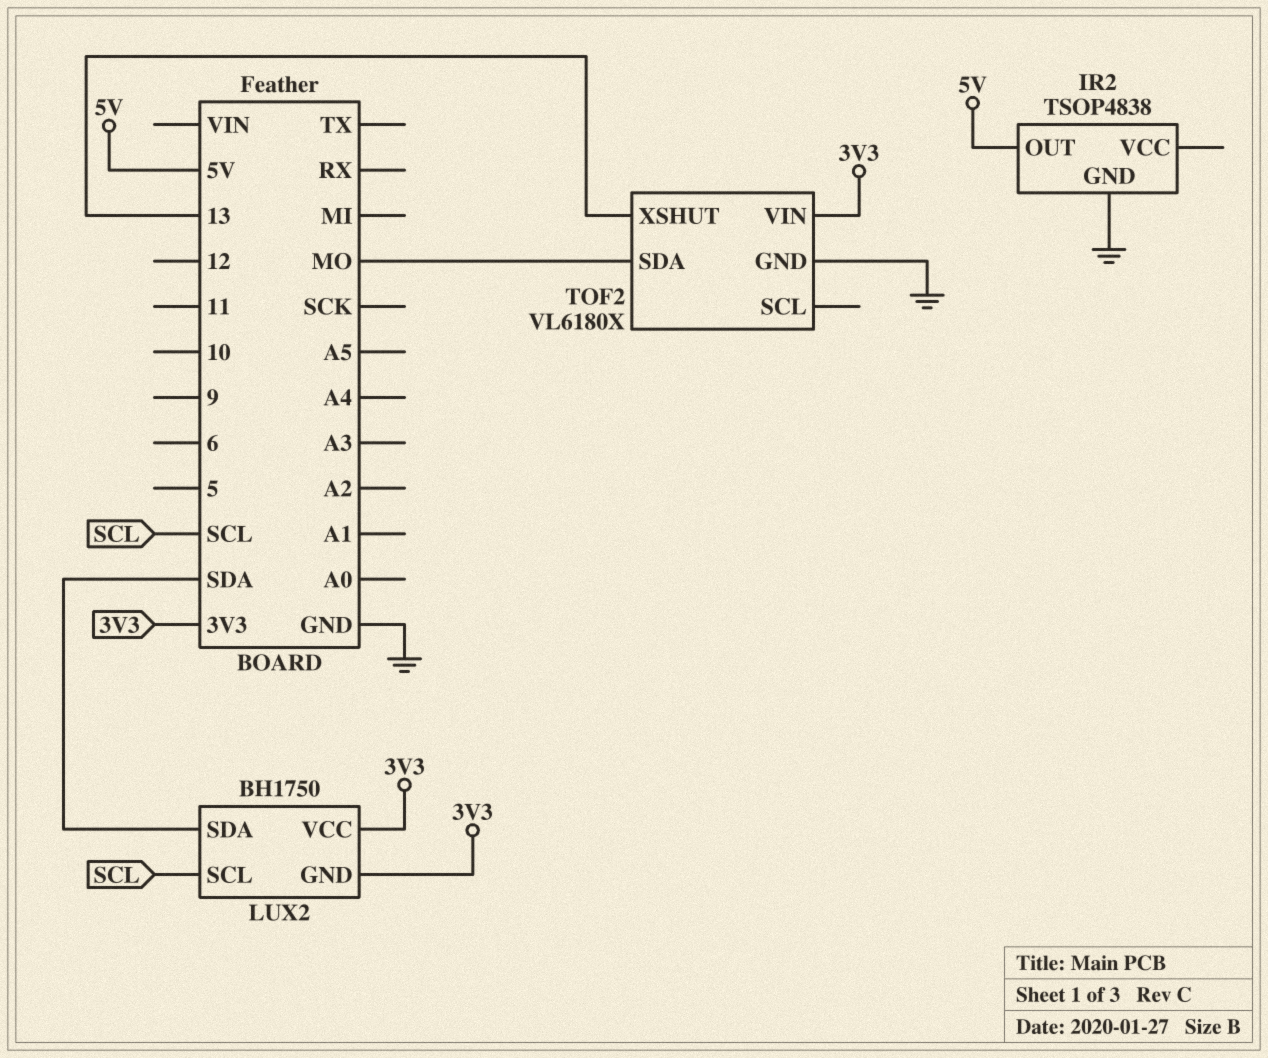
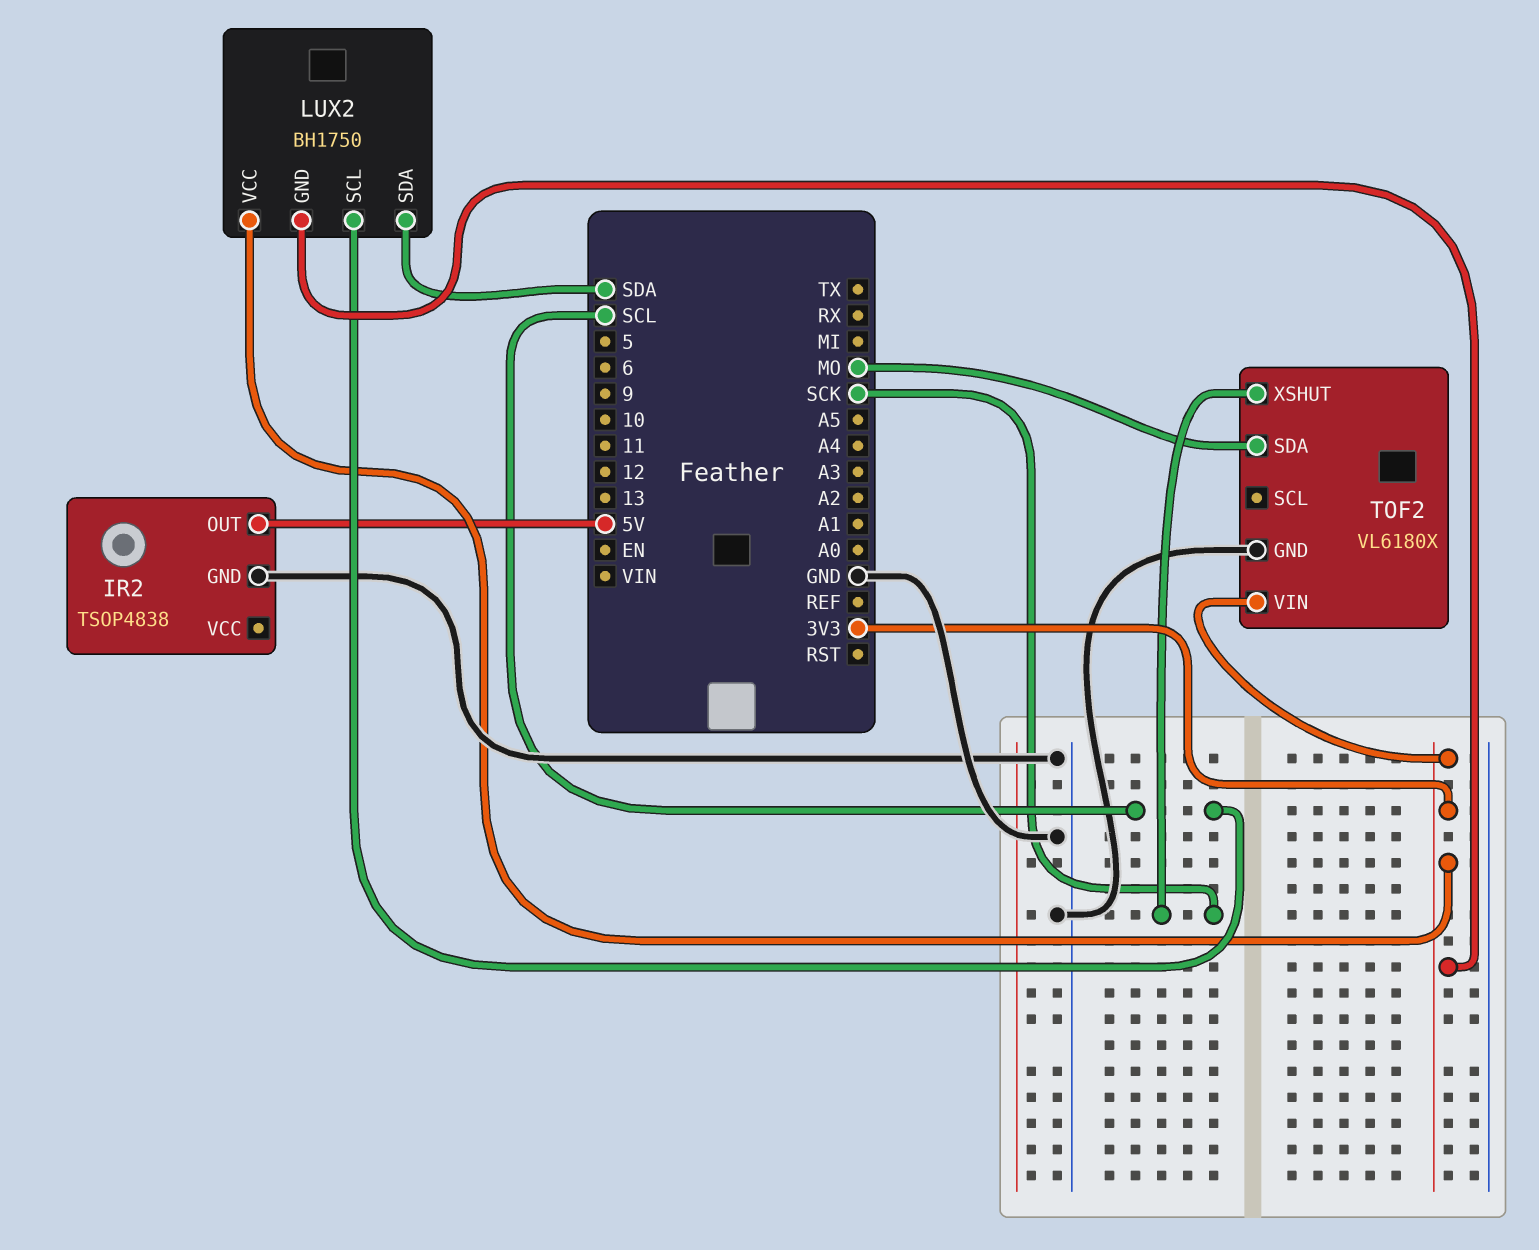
TOF2 pin XSHUT: 13 -> SCK

